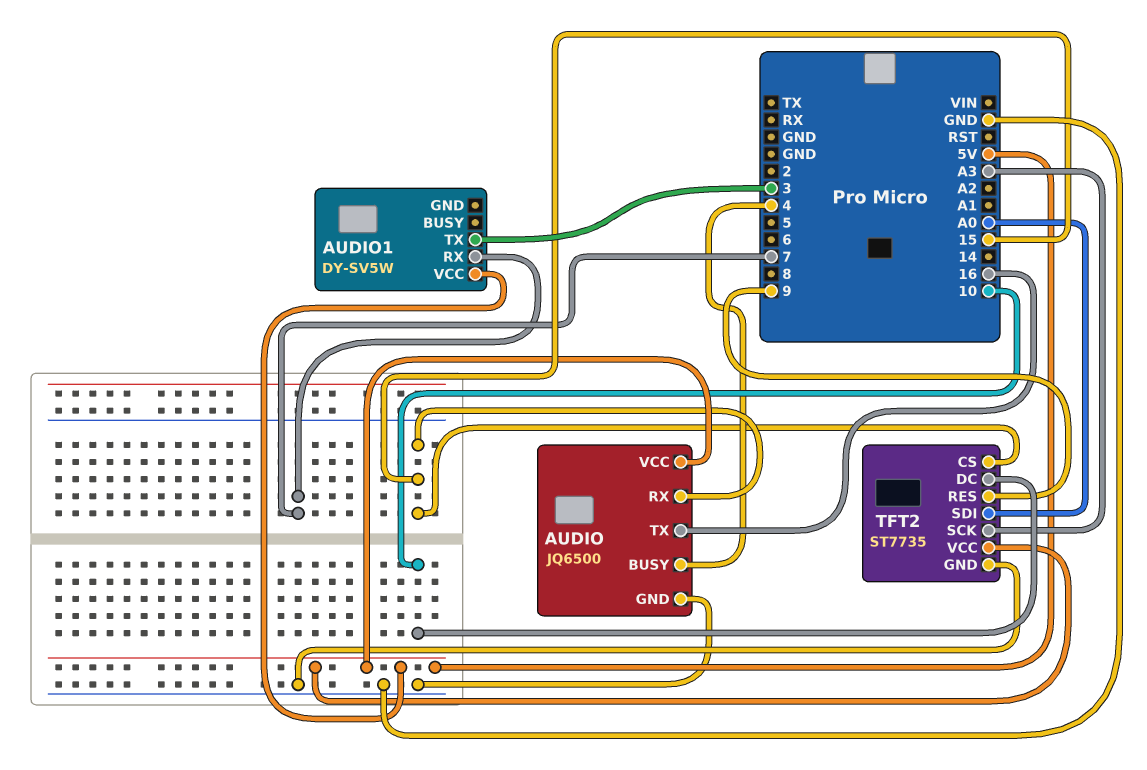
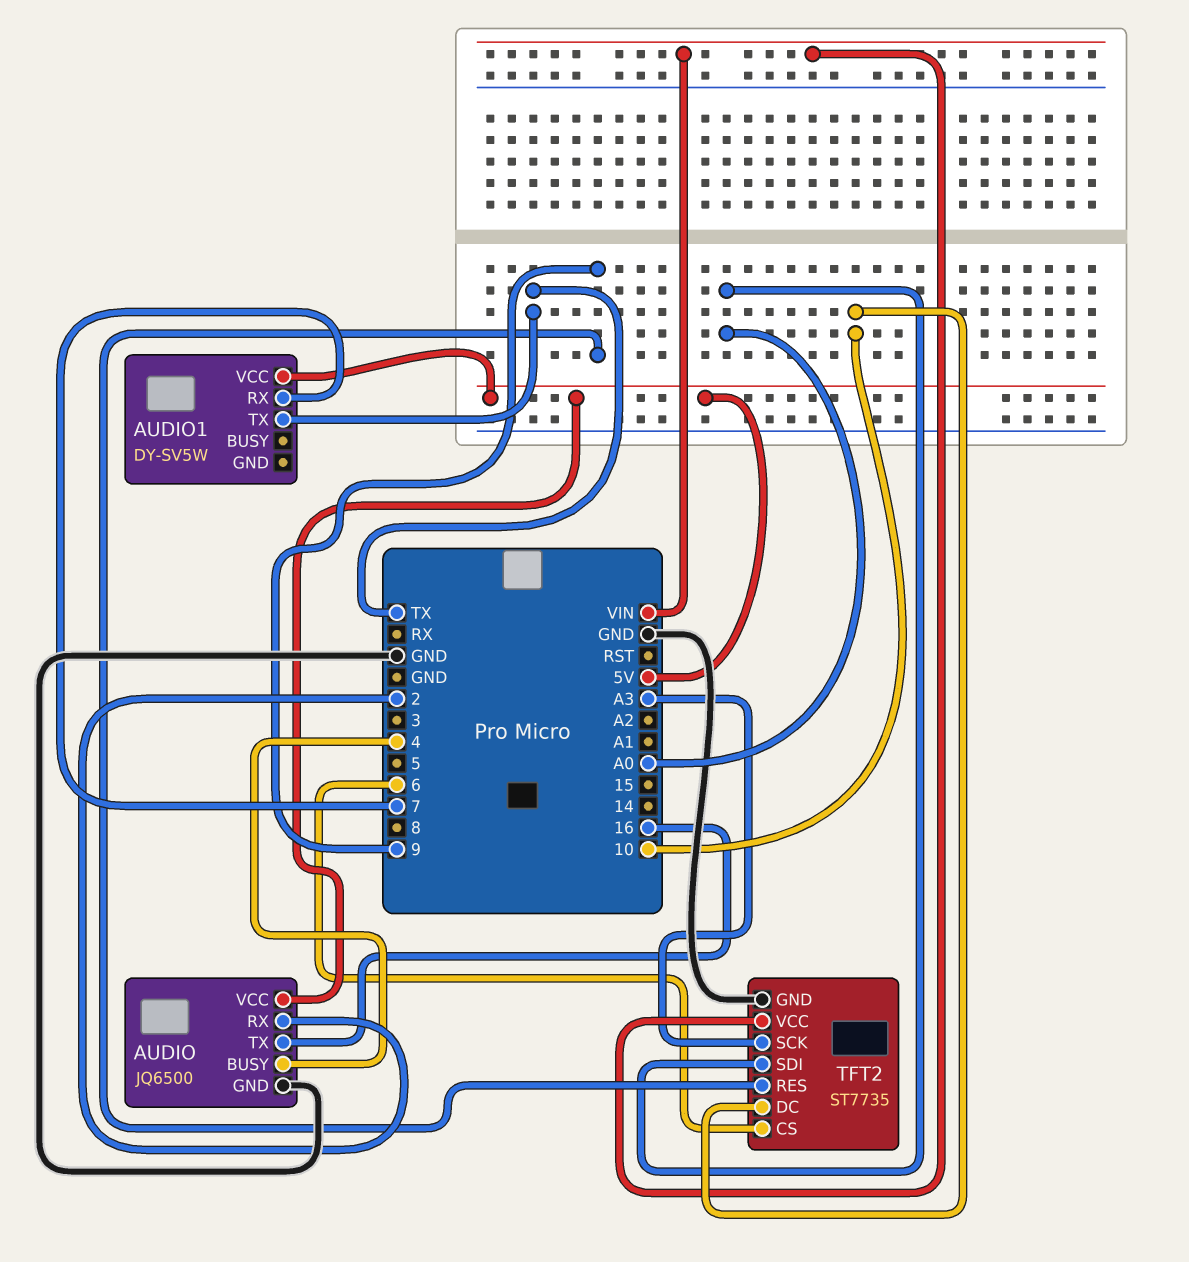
AUDIO pin RX: 15 -> 2
AUDIO1 pin TX: 3 -> TX
TFT2 pin CS: 15 -> 6
TFT2 pin VCC: 5V -> VIN

